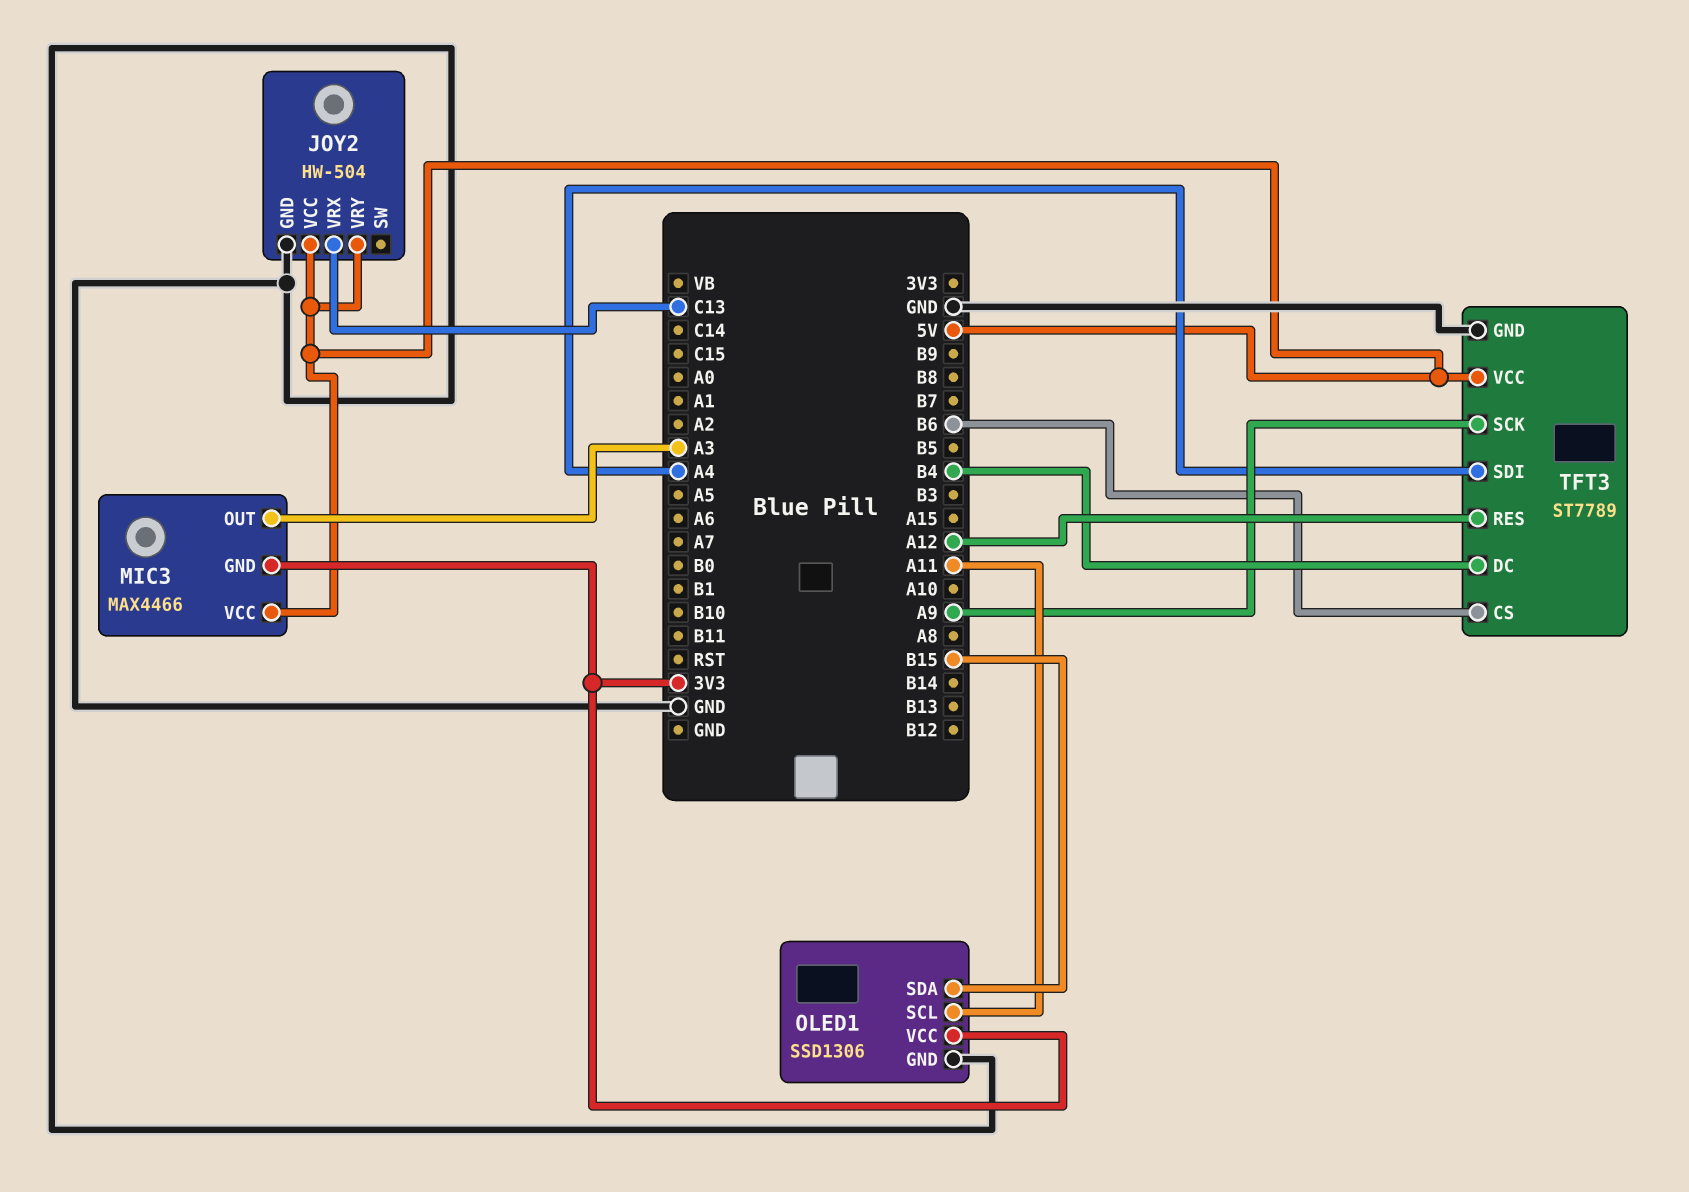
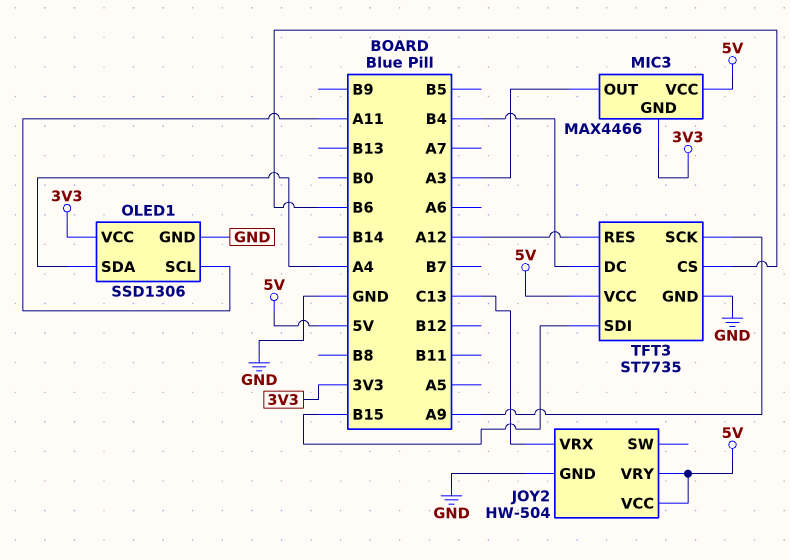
OLED1 pin SDA: B15 -> A4
TFT3: ST7789 -> ST7735
TFT3 pin SDI: A4 -> B15

